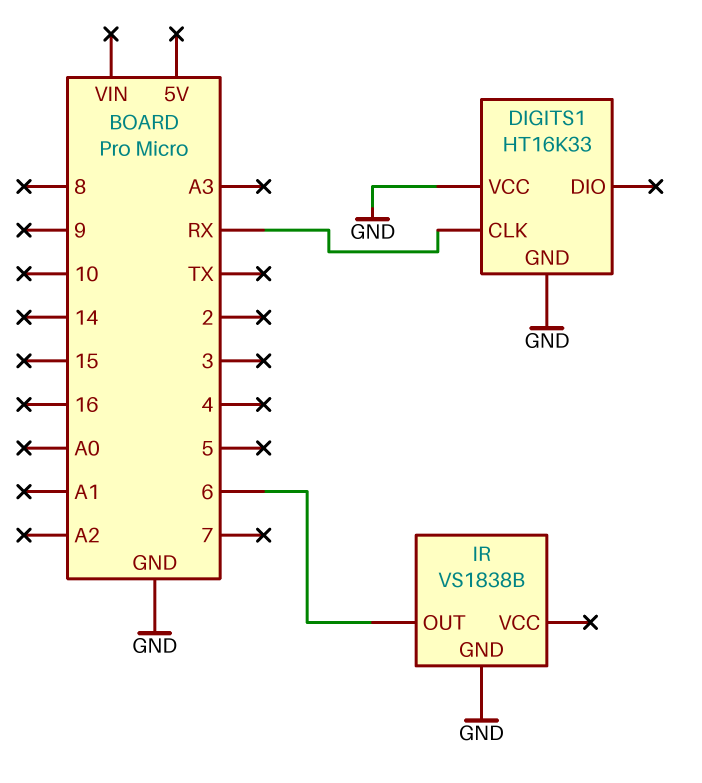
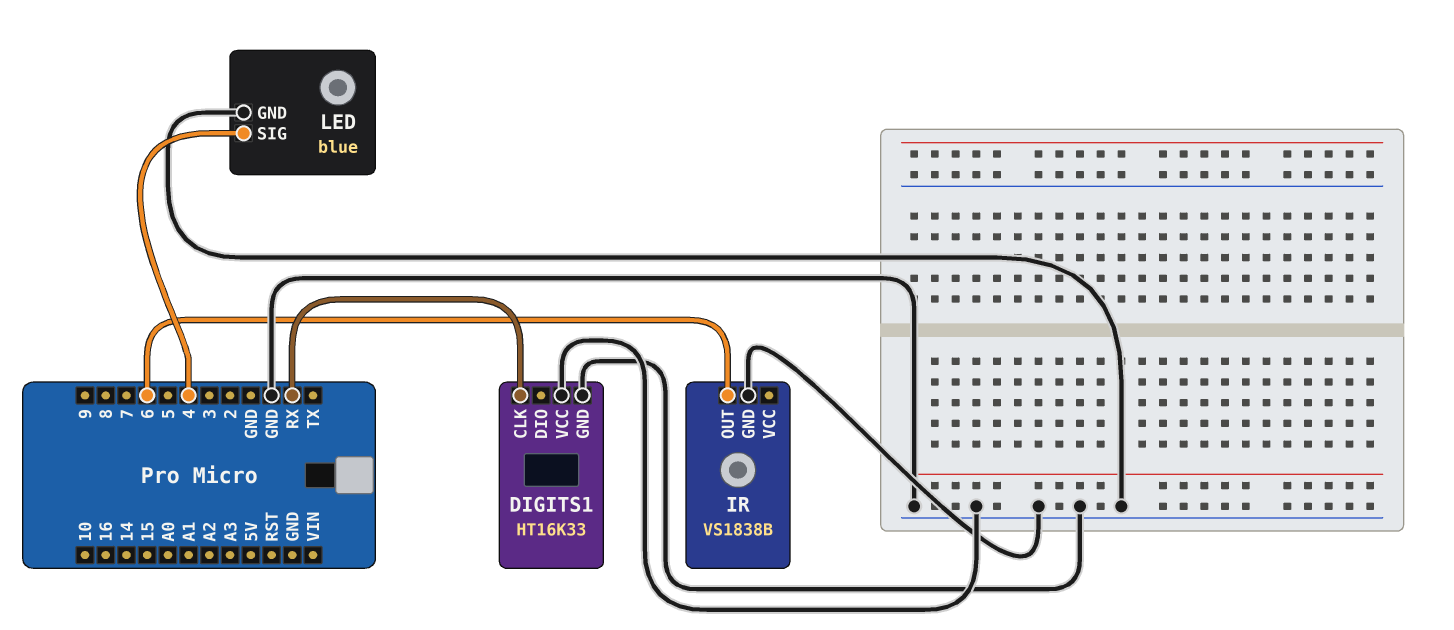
LED: none -> blue
LED pin GND: none -> GND
LED pin SIG: none -> 4

